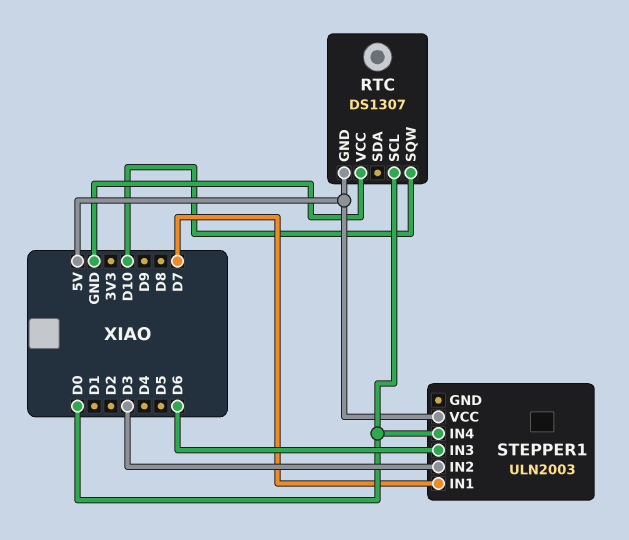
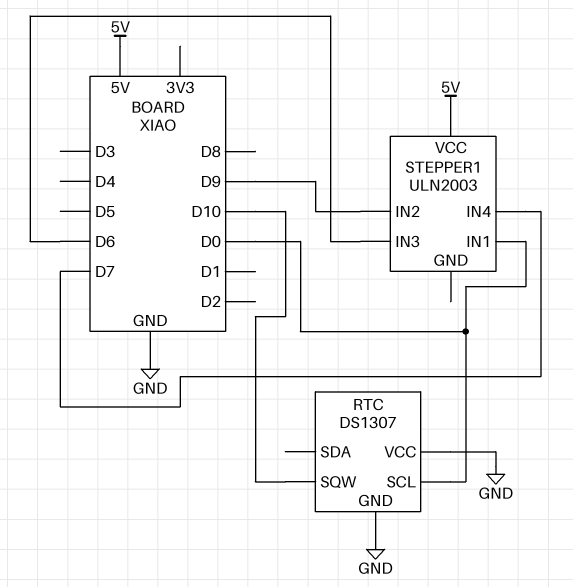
RTC pin GND: 5V -> GND
STEPPER1 pin IN1: D7 -> D0
STEPPER1 pin IN2: D3 -> D9
STEPPER1 pin IN4: D0 -> D7

